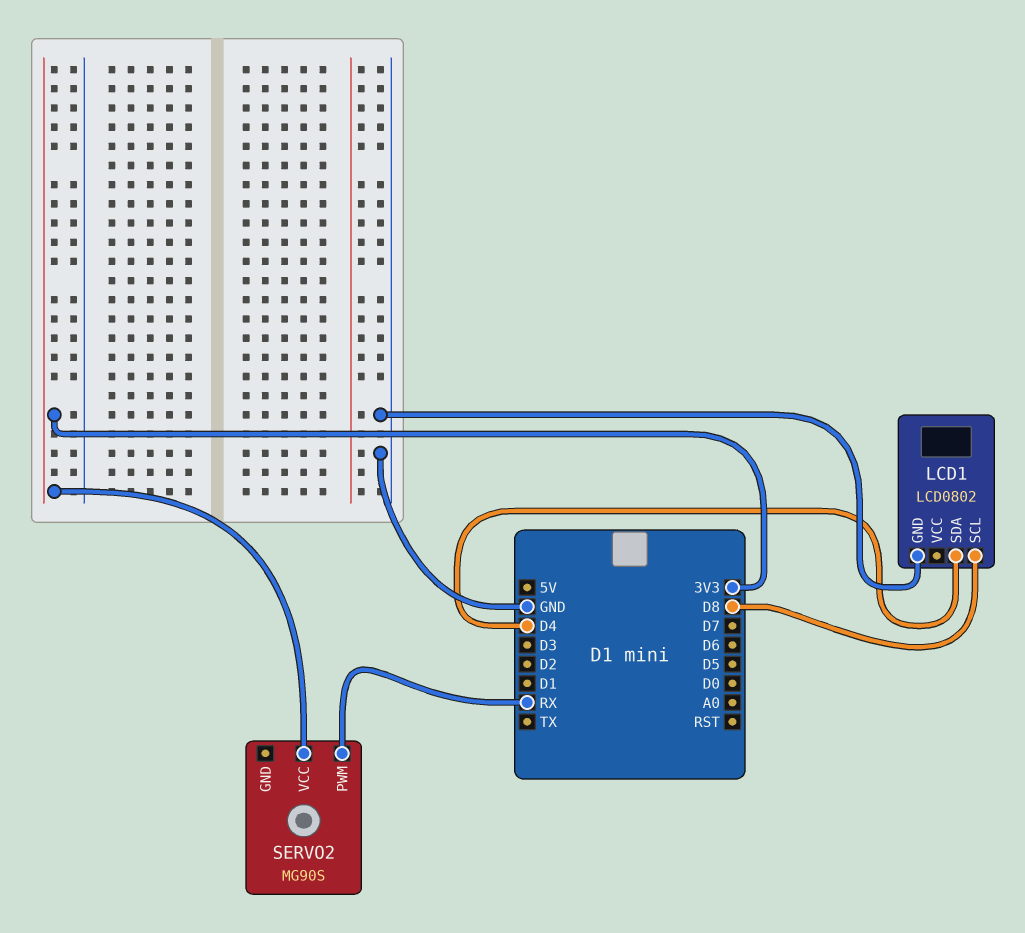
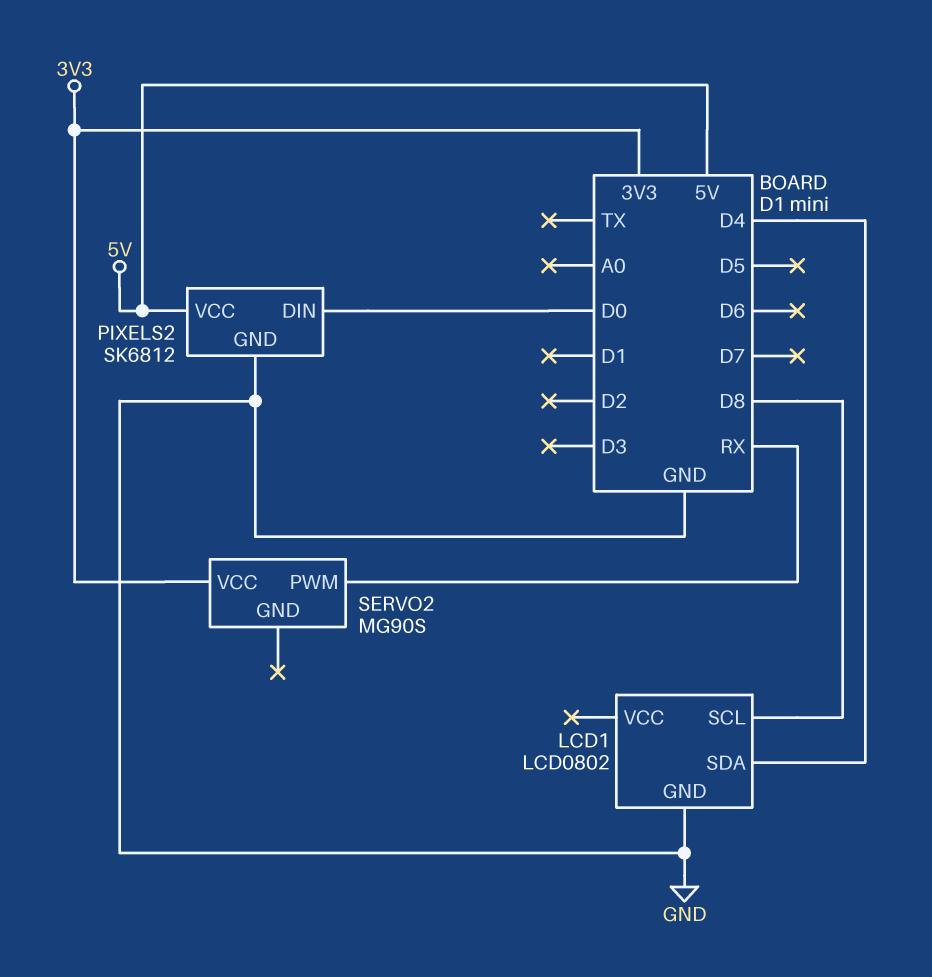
PIXELS2: none -> SK6812
PIXELS2 pin DIN: none -> D0
PIXELS2 pin GND: none -> GND
PIXELS2 pin VCC: none -> 5V

